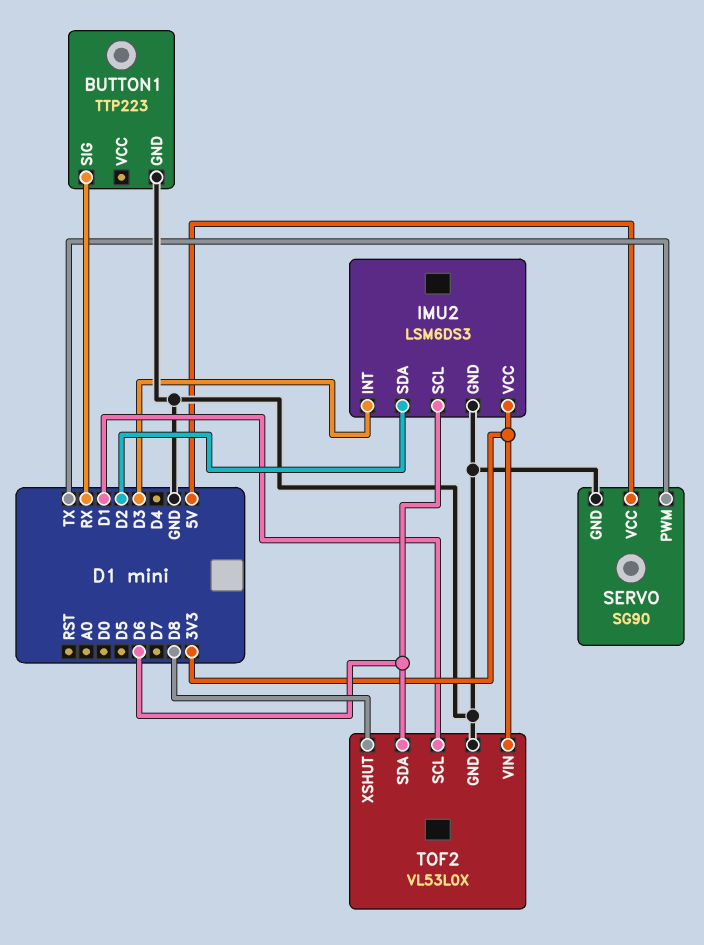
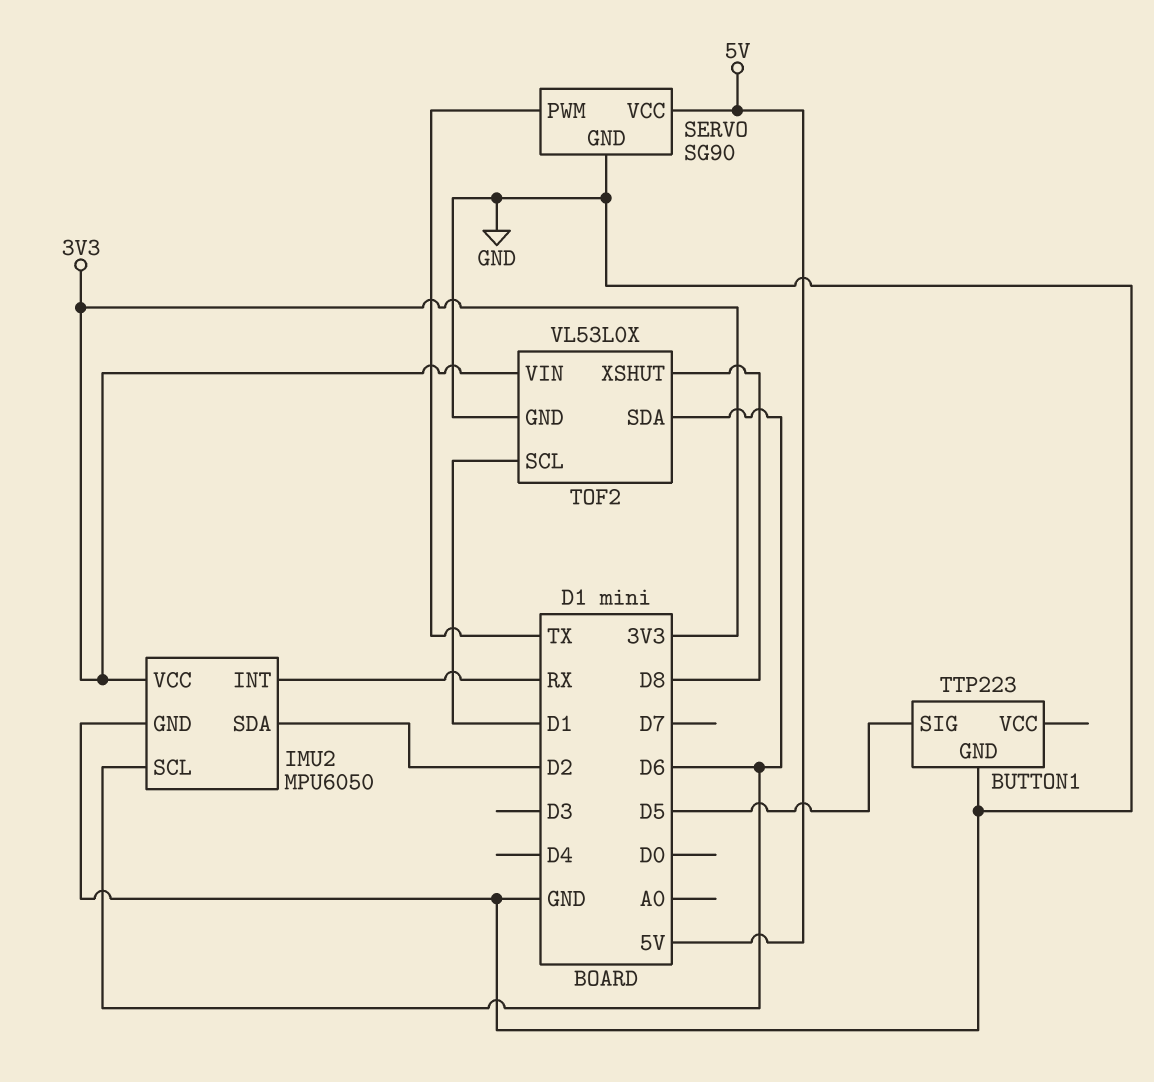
BUTTON1 pin SIG: RX -> D5
IMU2: LSM6DS3 -> MPU6050
IMU2 pin INT: D3 -> RX

